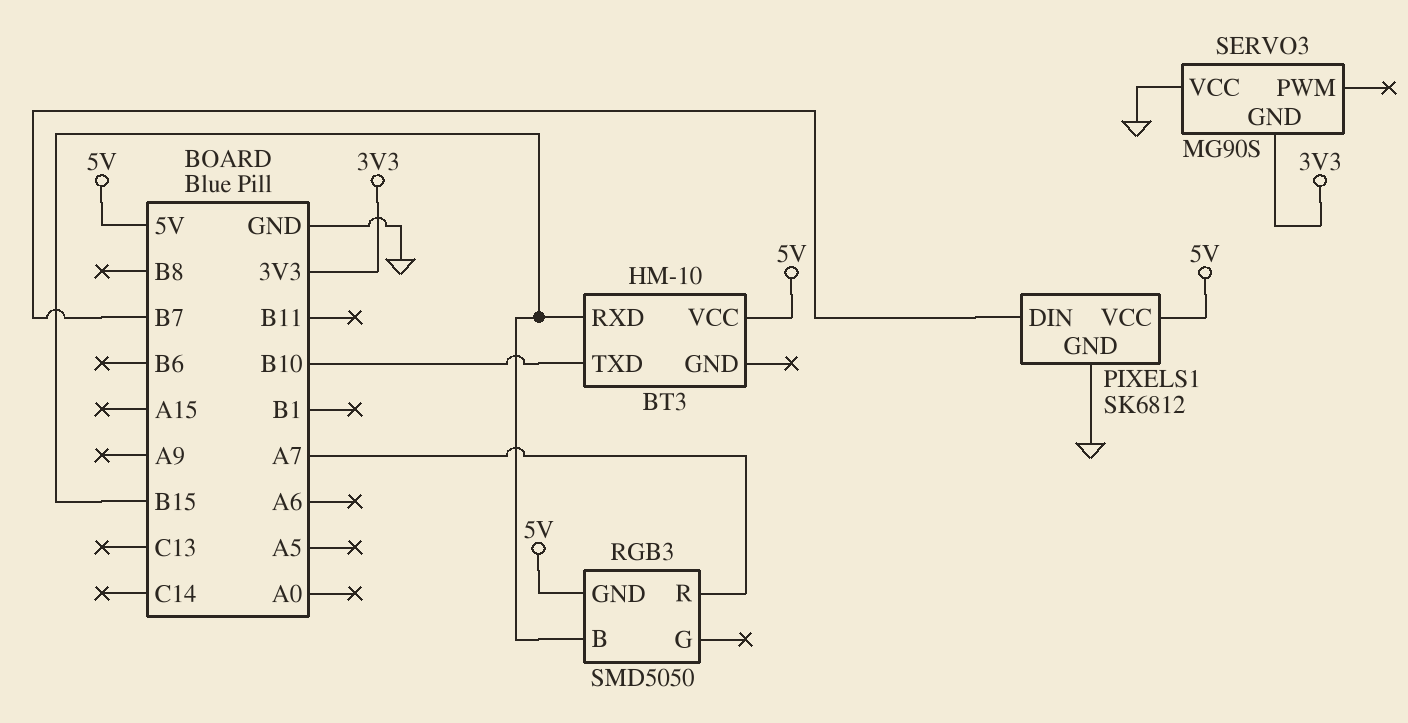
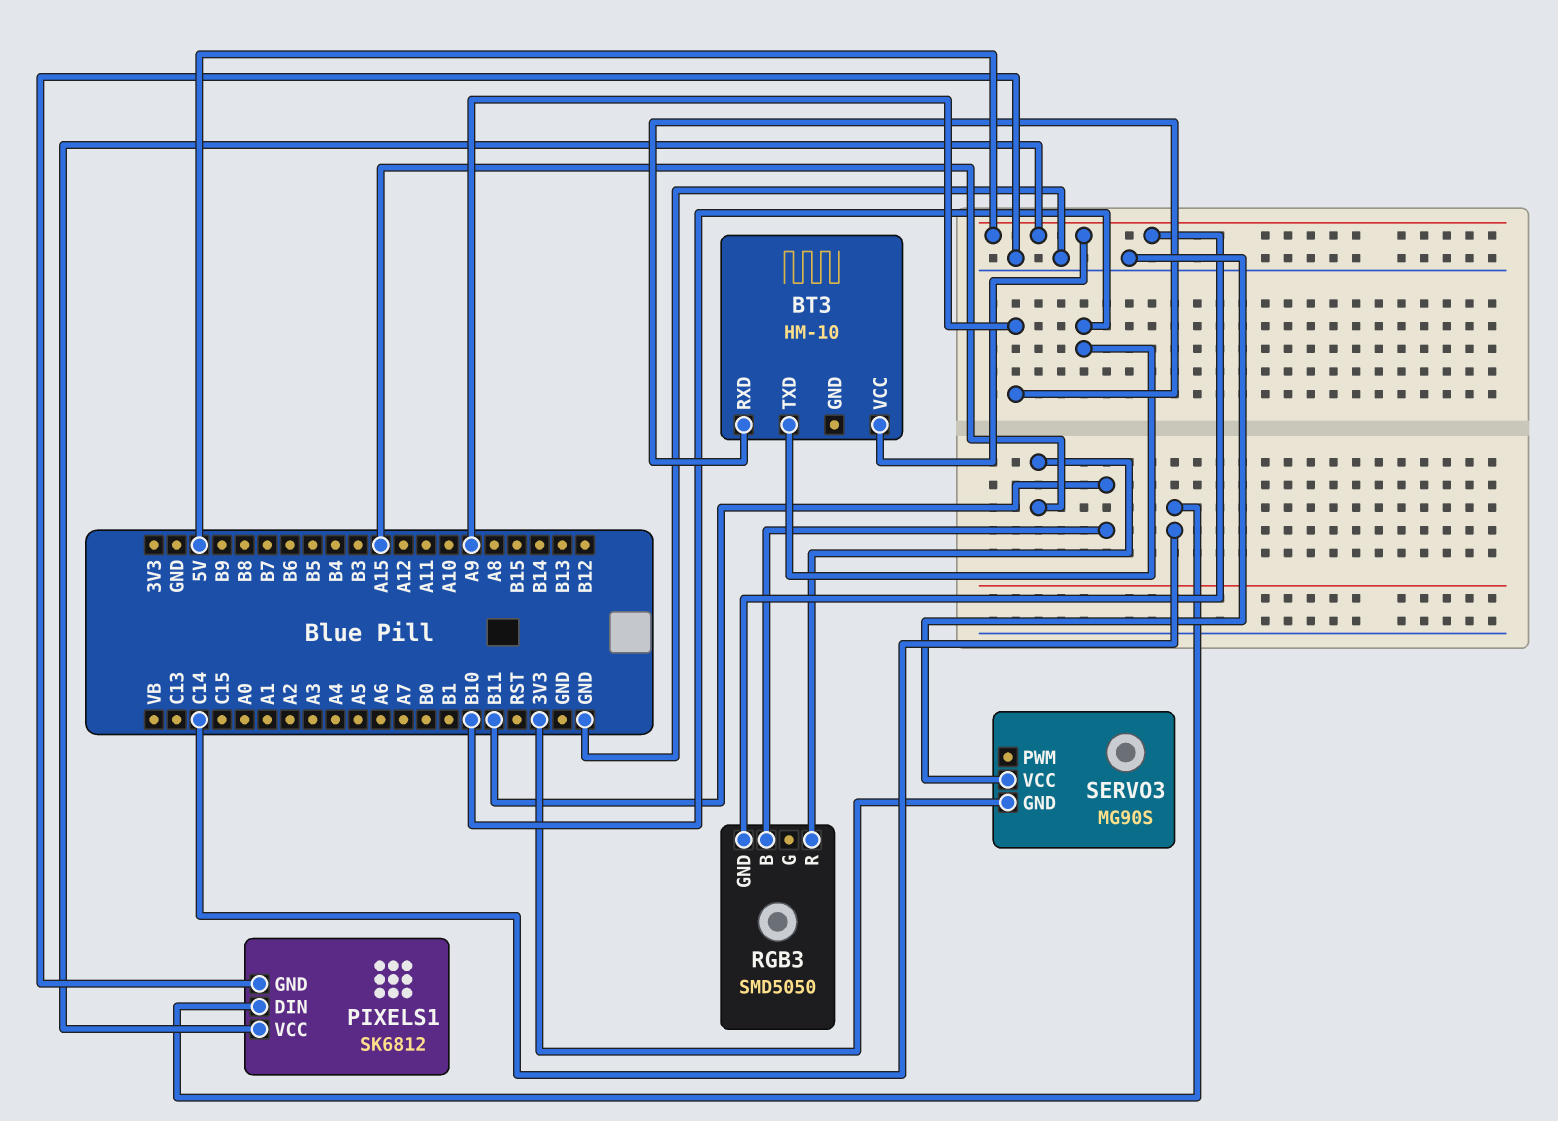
BT3 pin RXD: B15 -> A9
PIXELS1 pin DIN: B7 -> C14
RGB3 pin B: B15 -> B11
RGB3 pin R: A7 -> A15

